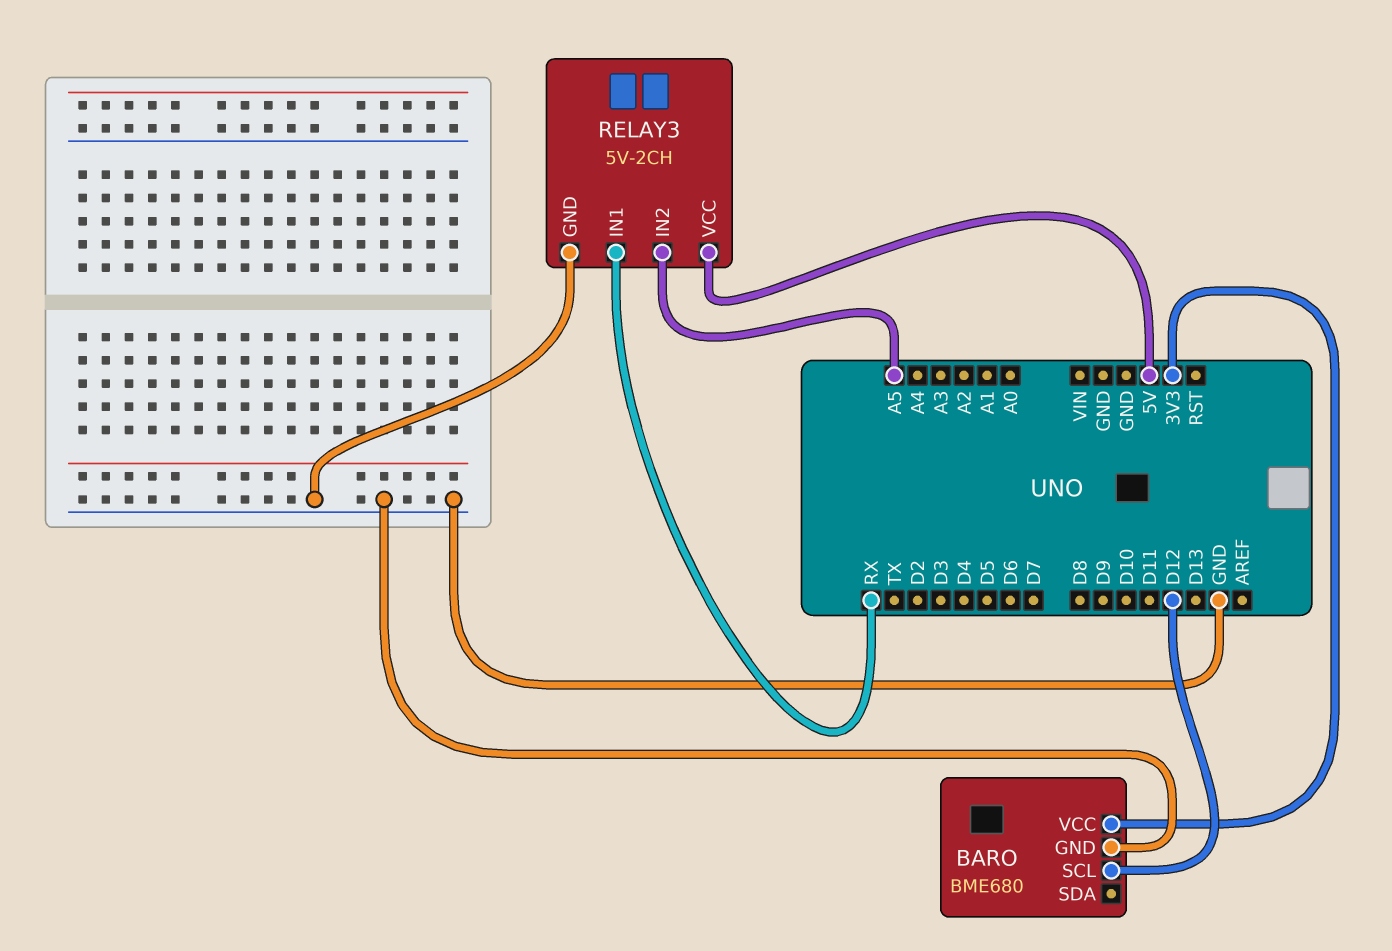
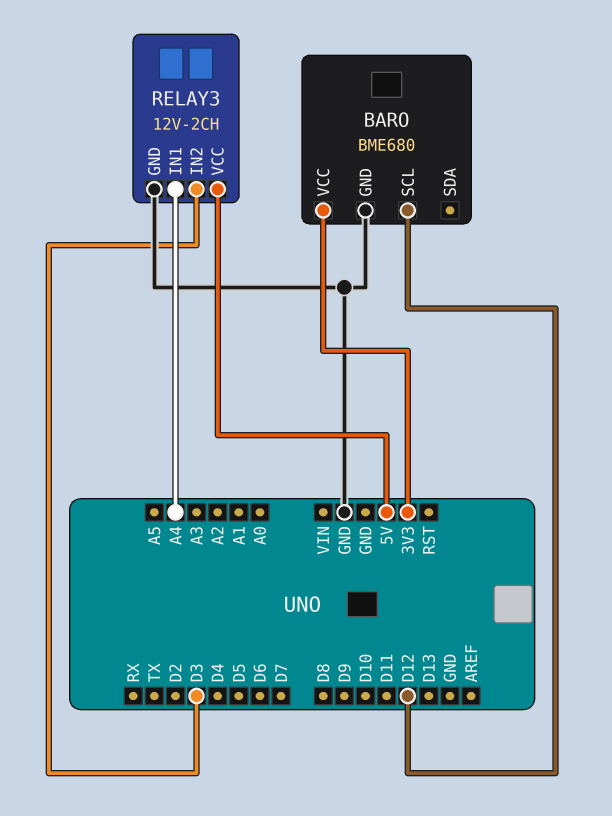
RELAY3: 5V-2CH -> 12V-2CH
RELAY3 pin IN1: RX -> A4
RELAY3 pin IN2: A5 -> D3

